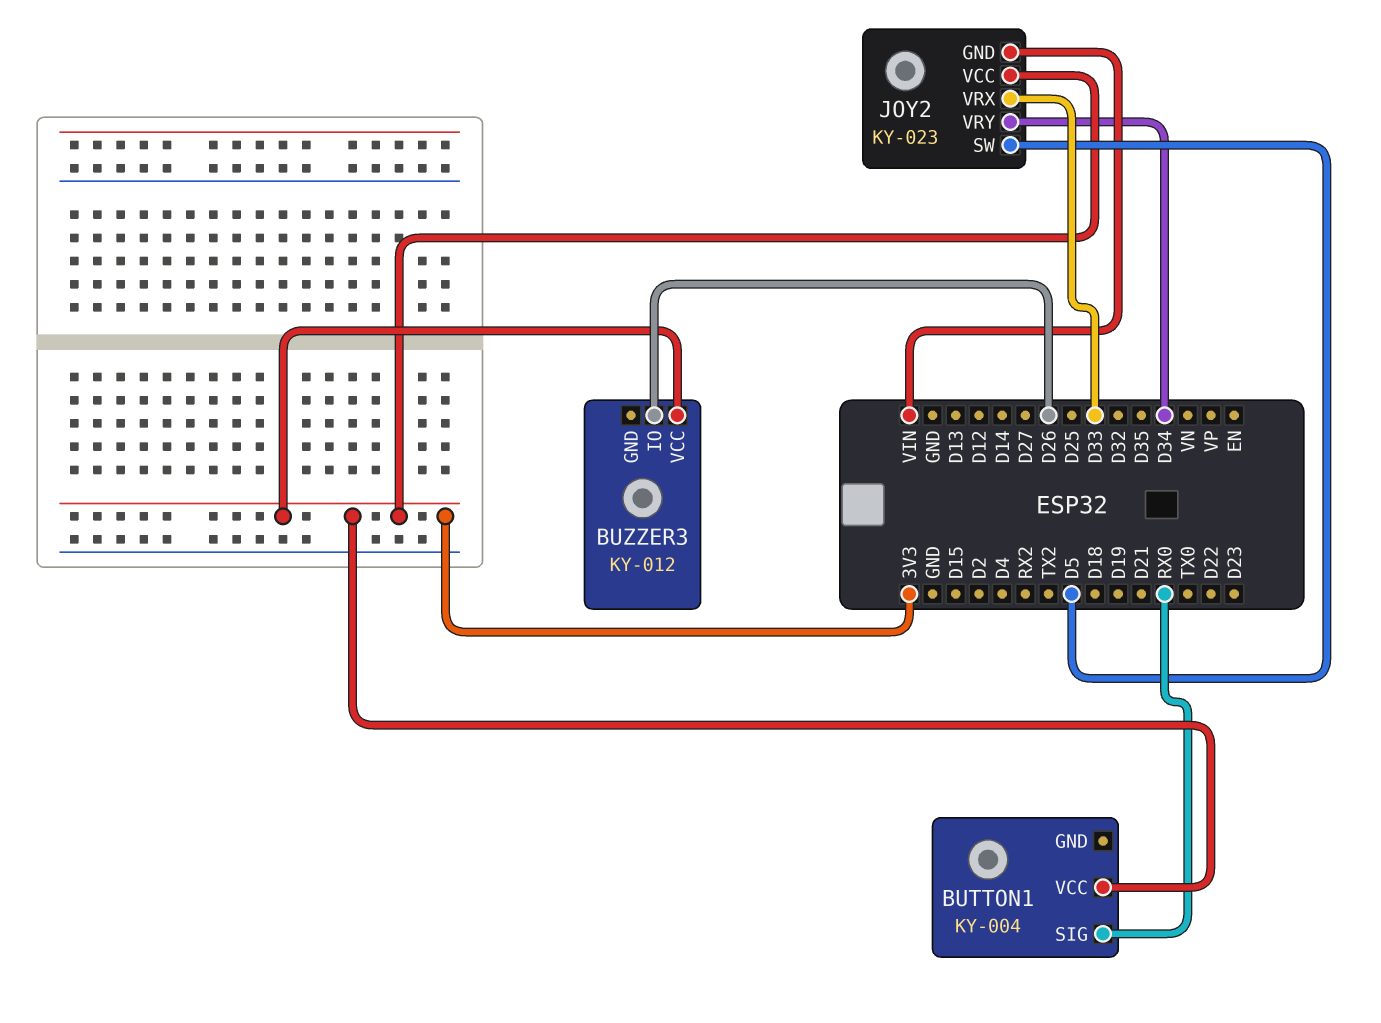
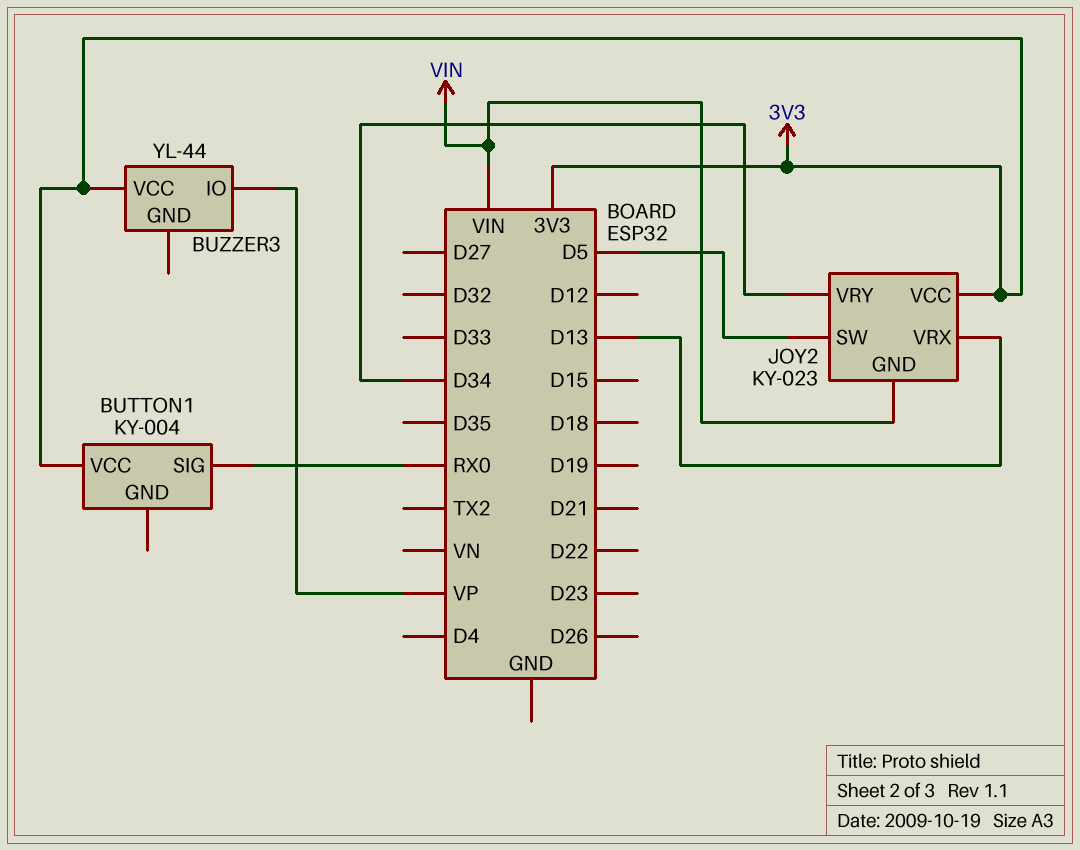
BUZZER3: KY-012 -> YL-44
BUZZER3 pin IO: D26 -> VP
JOY2 pin VRX: D33 -> D13

